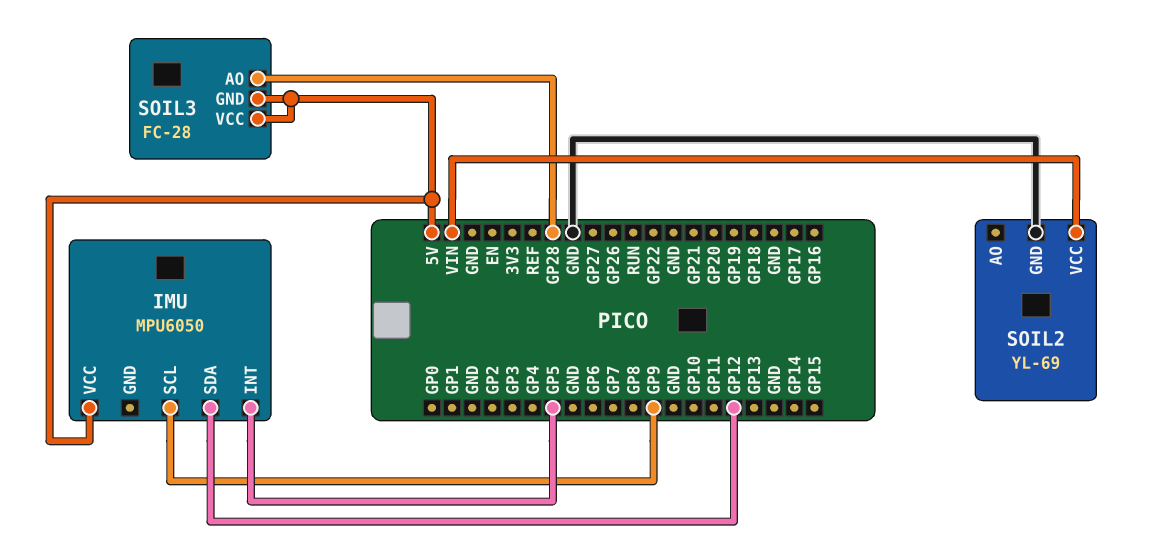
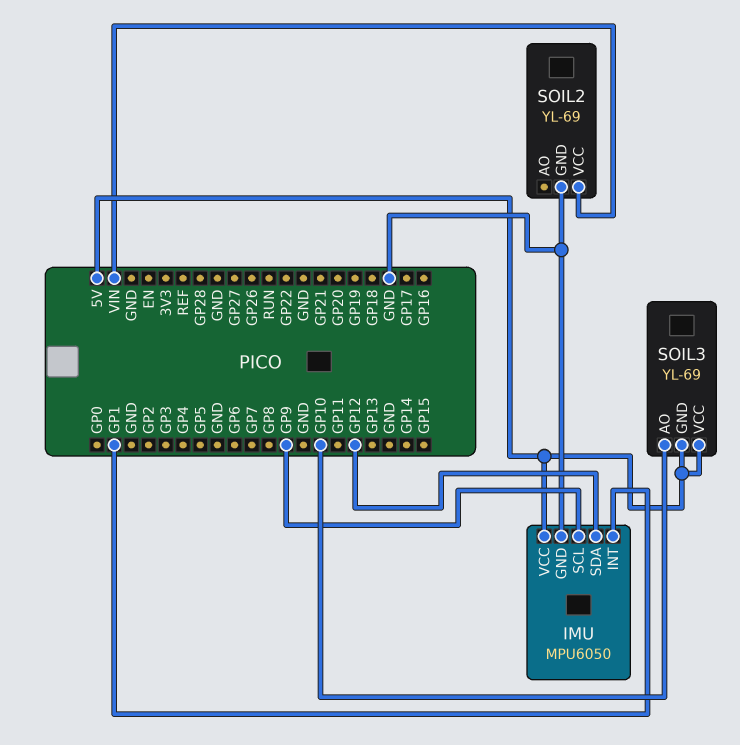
IMU pin GND: none -> GND
IMU pin INT: GP5 -> GP1
SOIL3: FC-28 -> YL-69
SOIL3 pin AO: GP28 -> GP10

